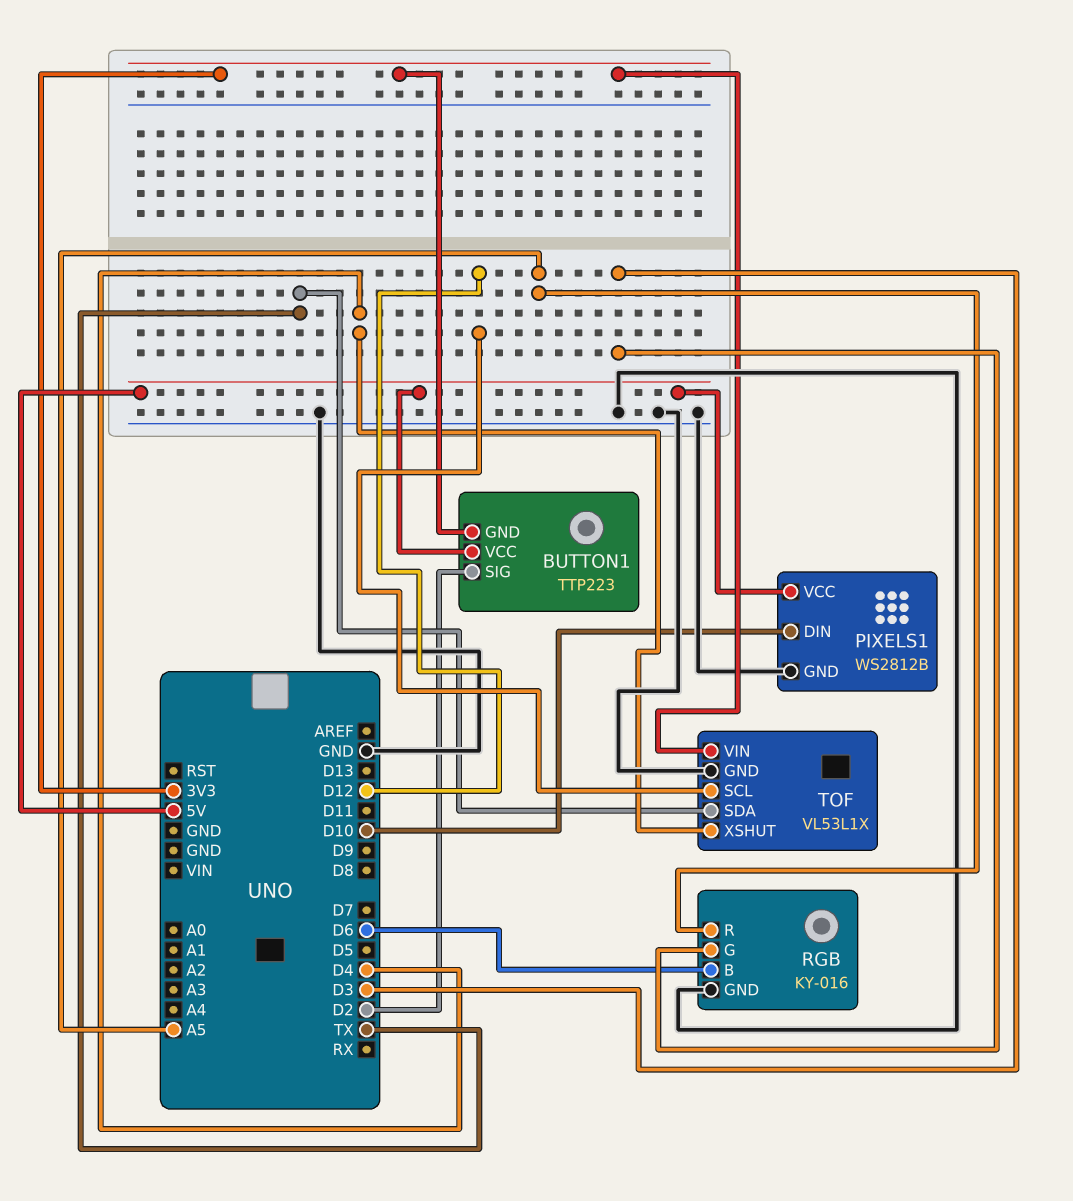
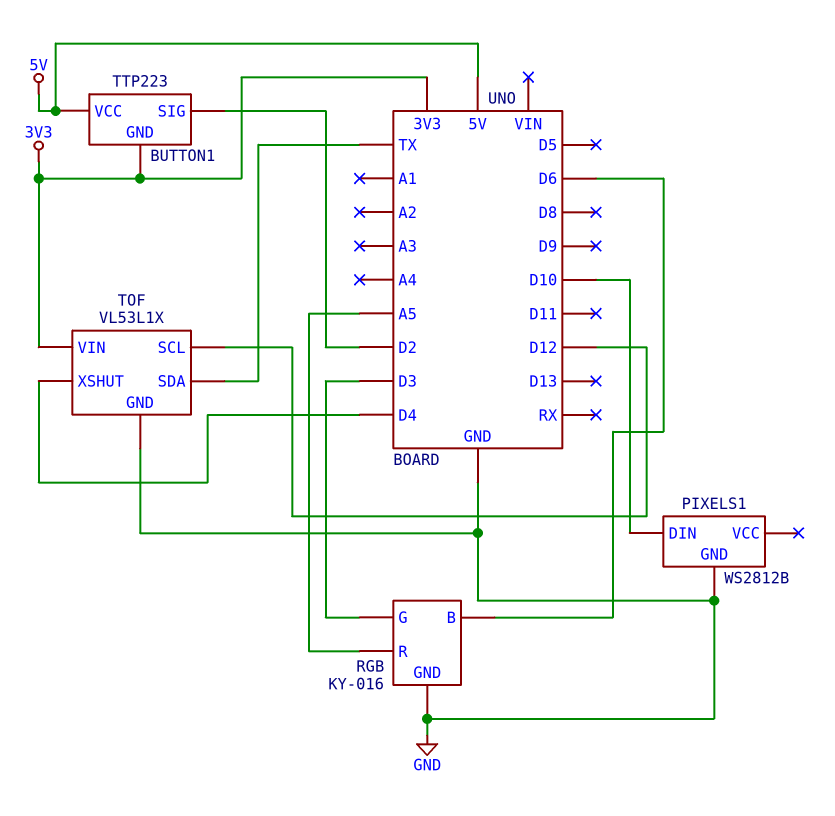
PIXELS1 pin VCC: 5V -> none

